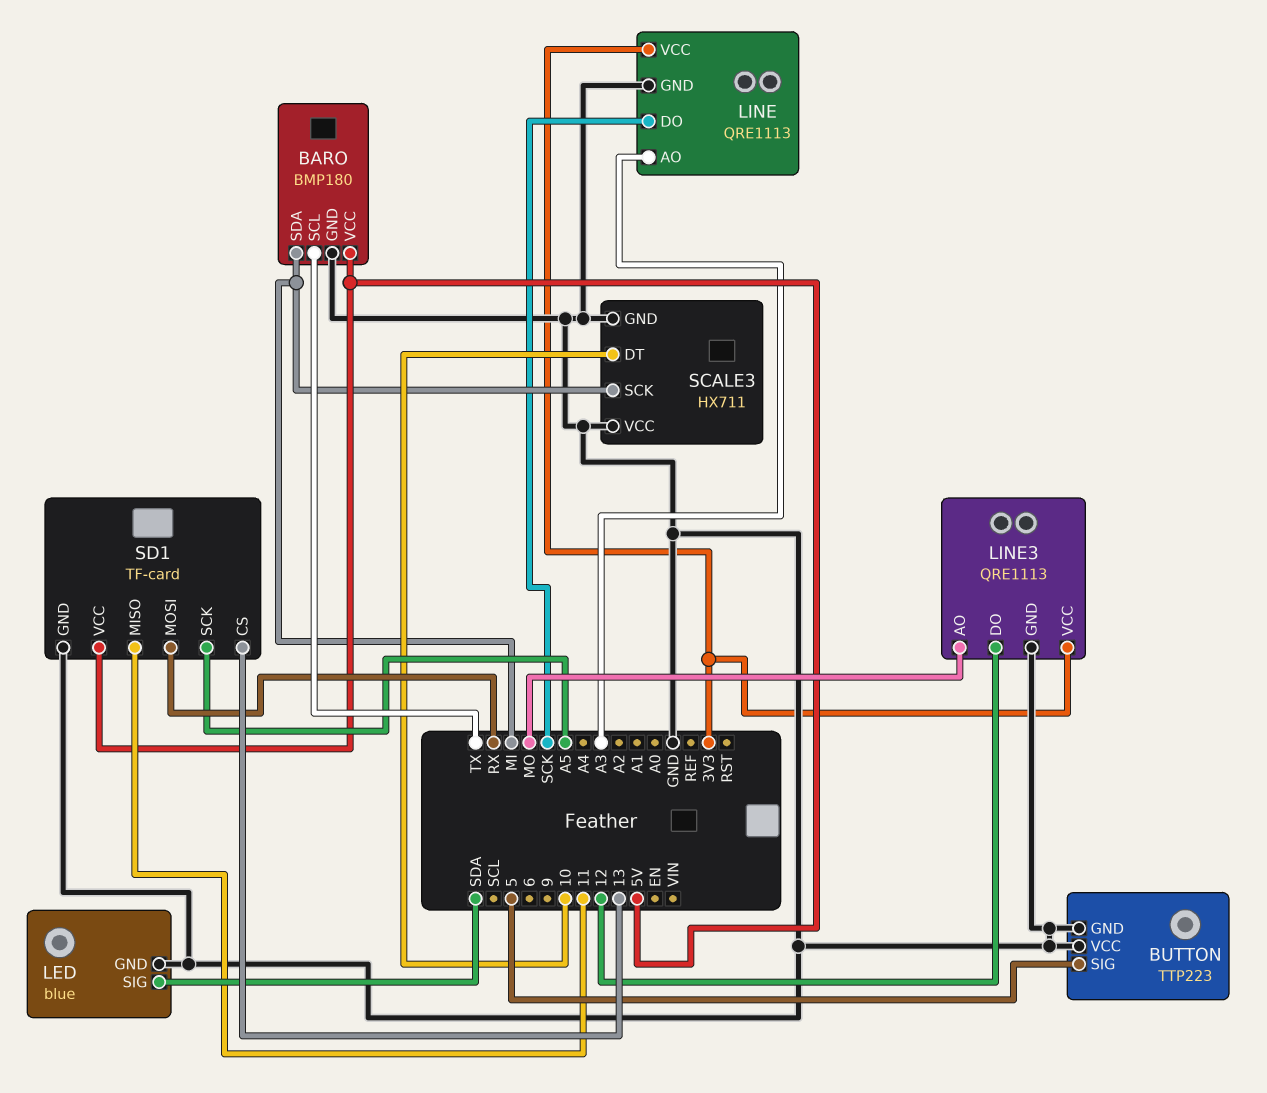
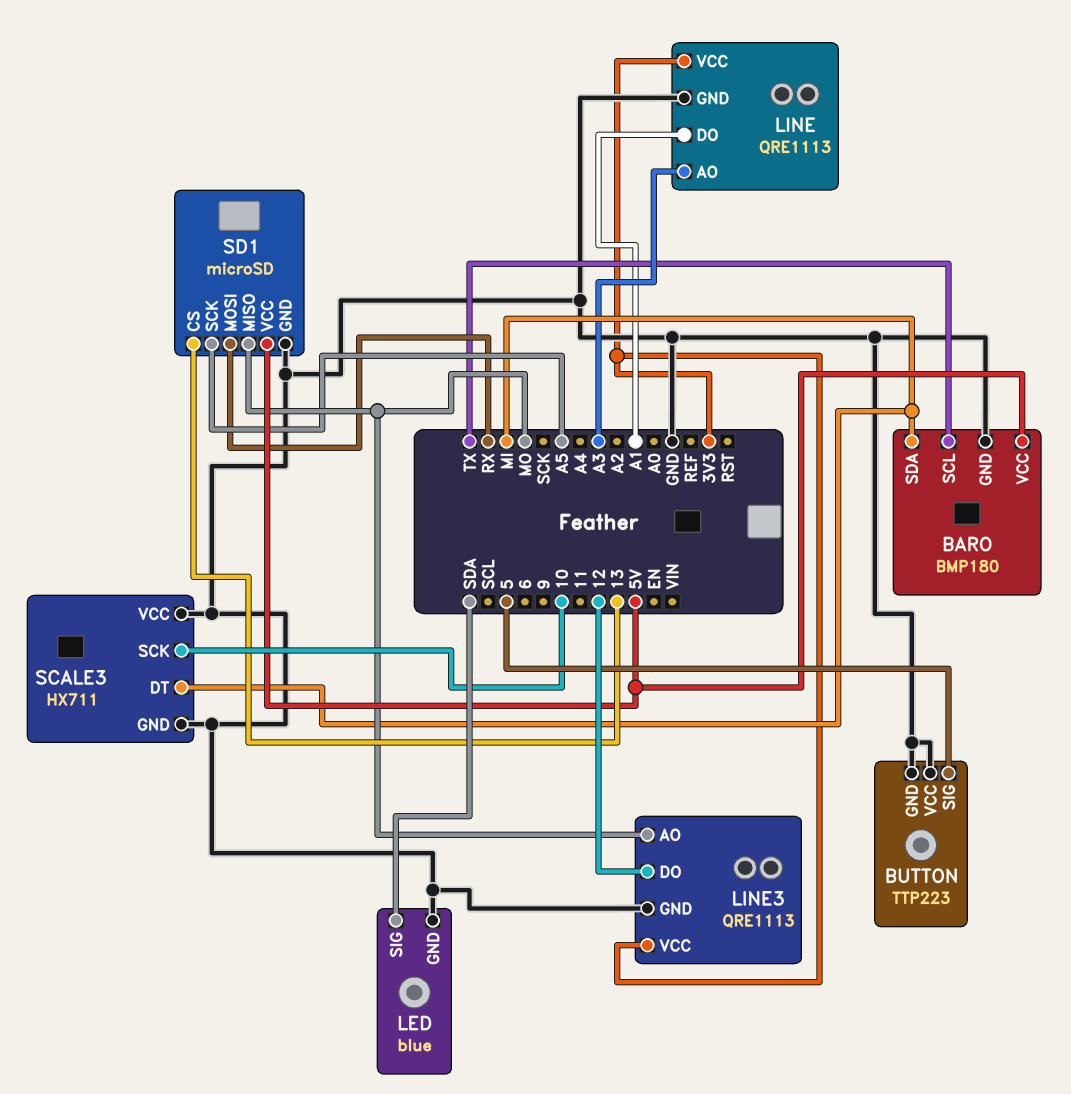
LINE pin DO: SCK -> A1
SCALE3 pin DT: 10 -> MI
SCALE3 pin SCK: MI -> 10
SD1: TF-card -> microSD
SD1 pin MISO: 11 -> MO

